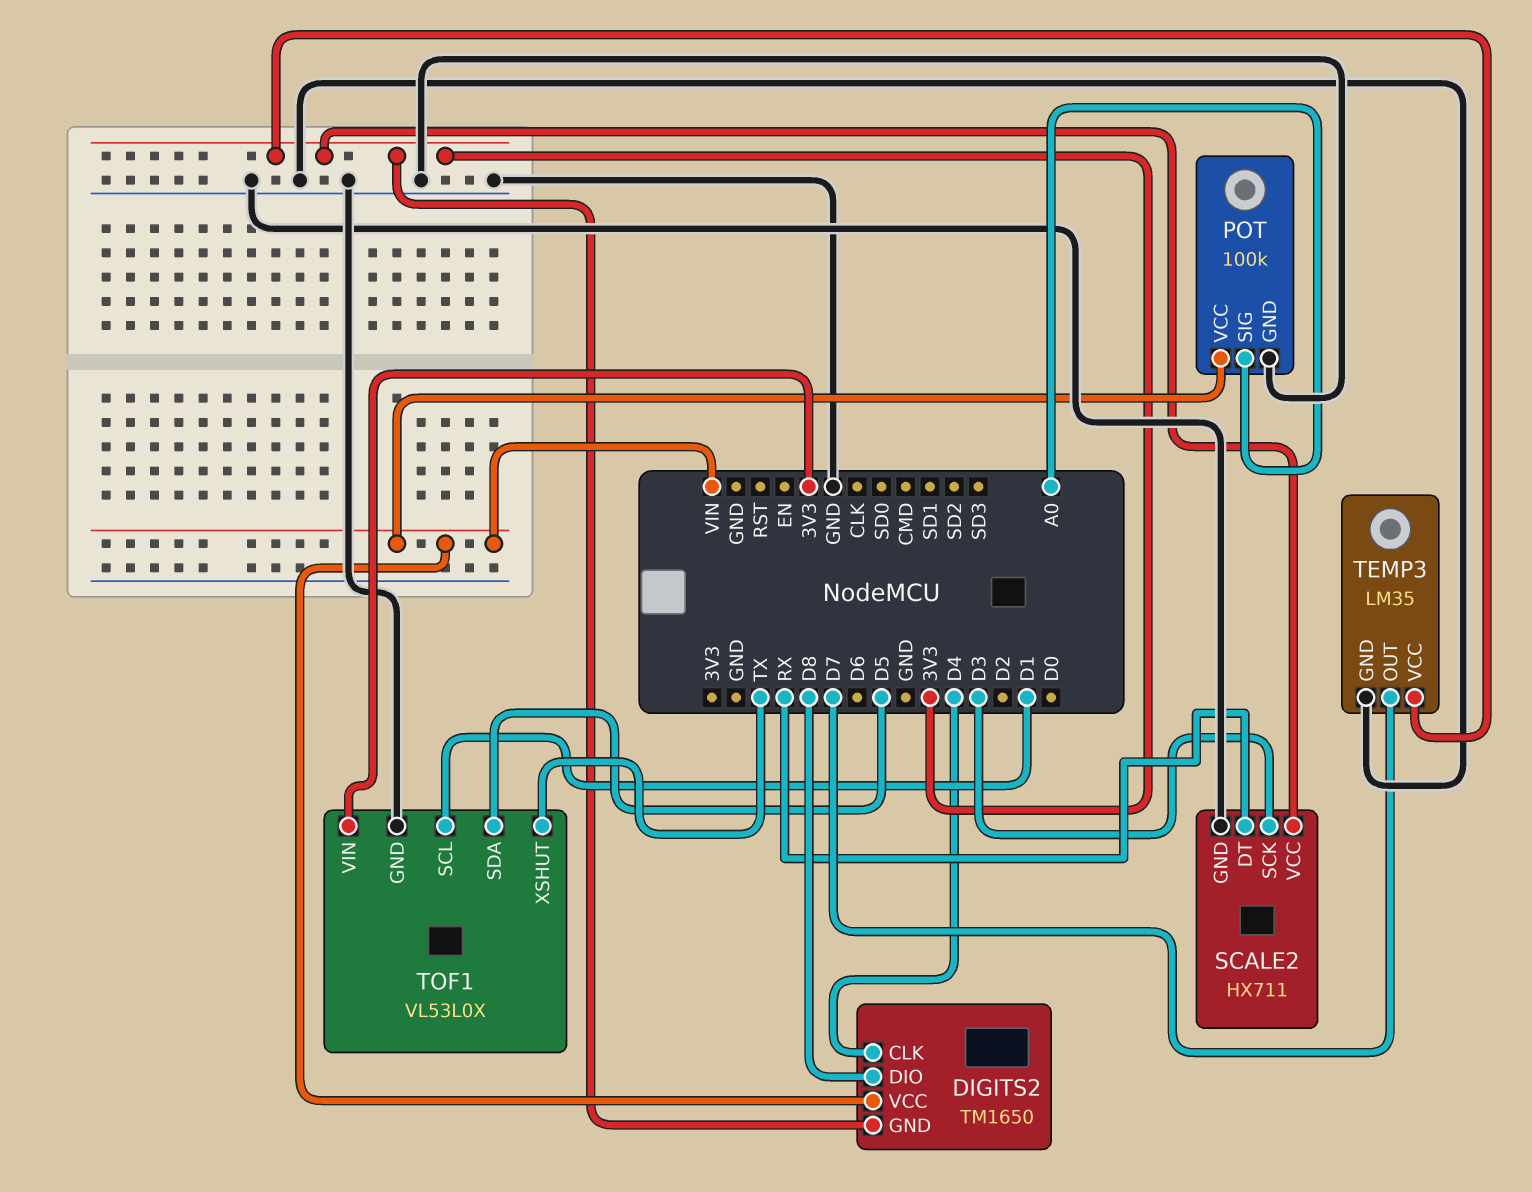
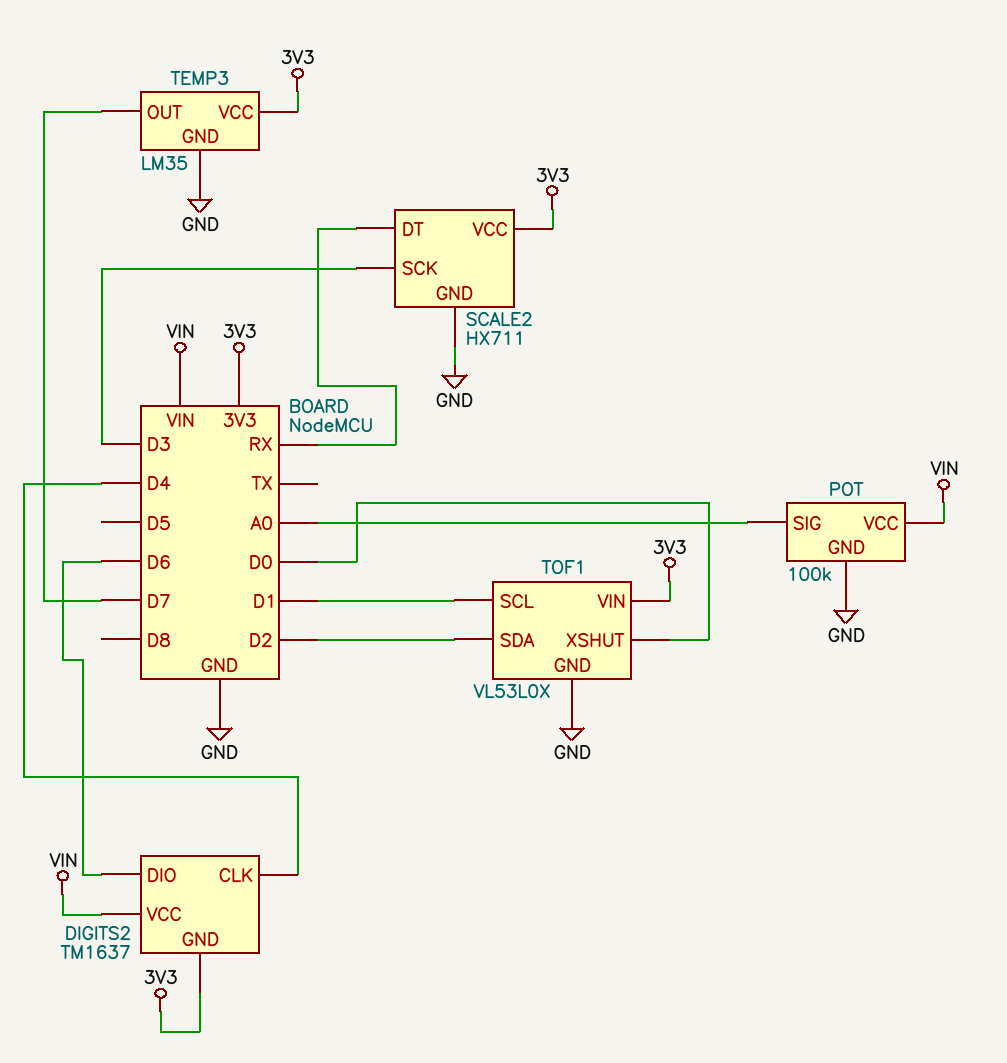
DIGITS2: TM1650 -> TM1637
DIGITS2 pin DIO: D8 -> D6
TOF1 pin SDA: D5 -> D2
TOF1 pin XSHUT: TX -> D0

